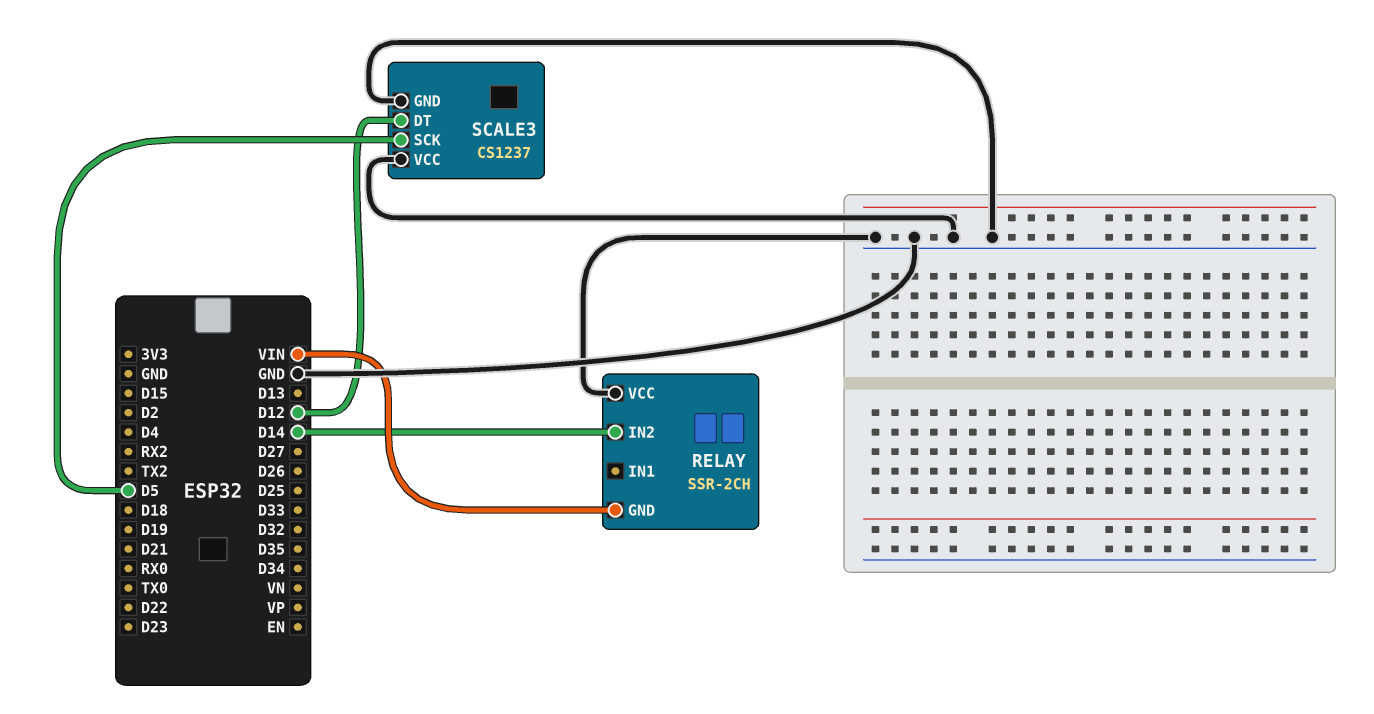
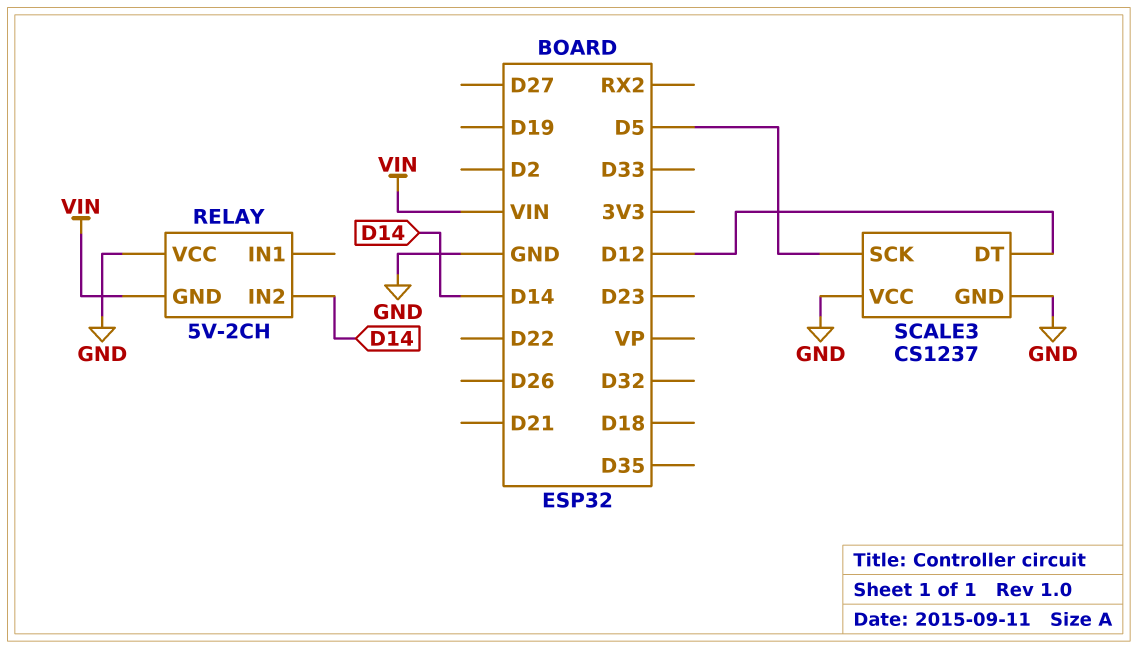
RELAY: SSR-2CH -> 5V-2CH

